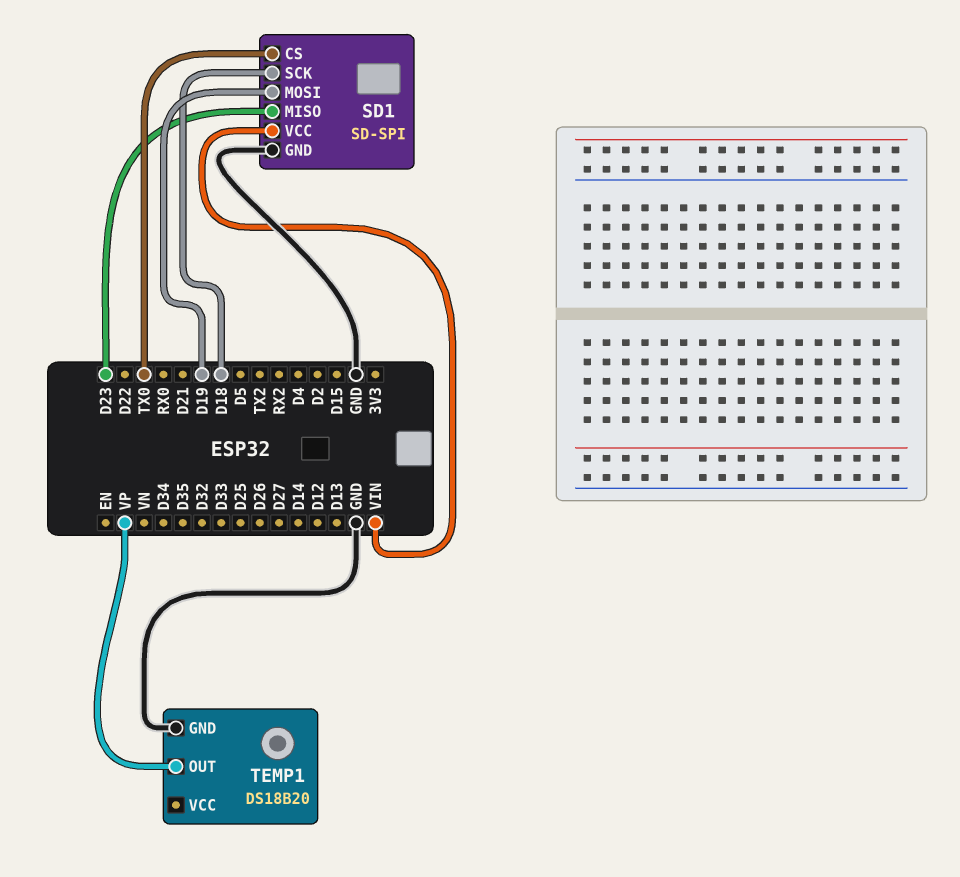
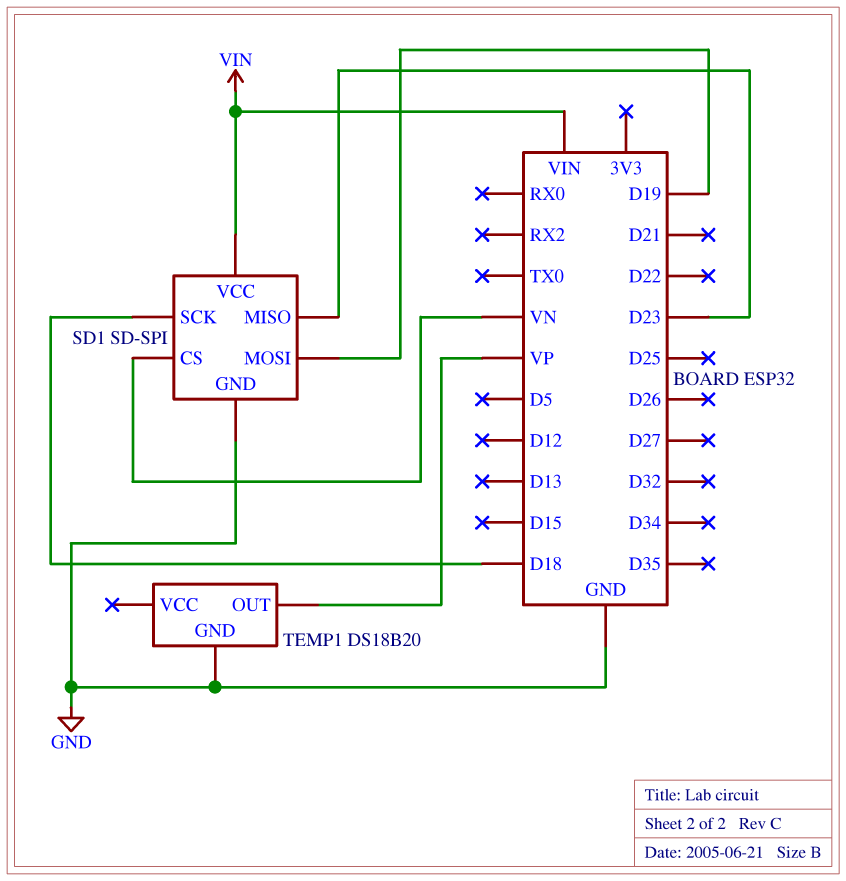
SD1 pin CS: TX0 -> VN

